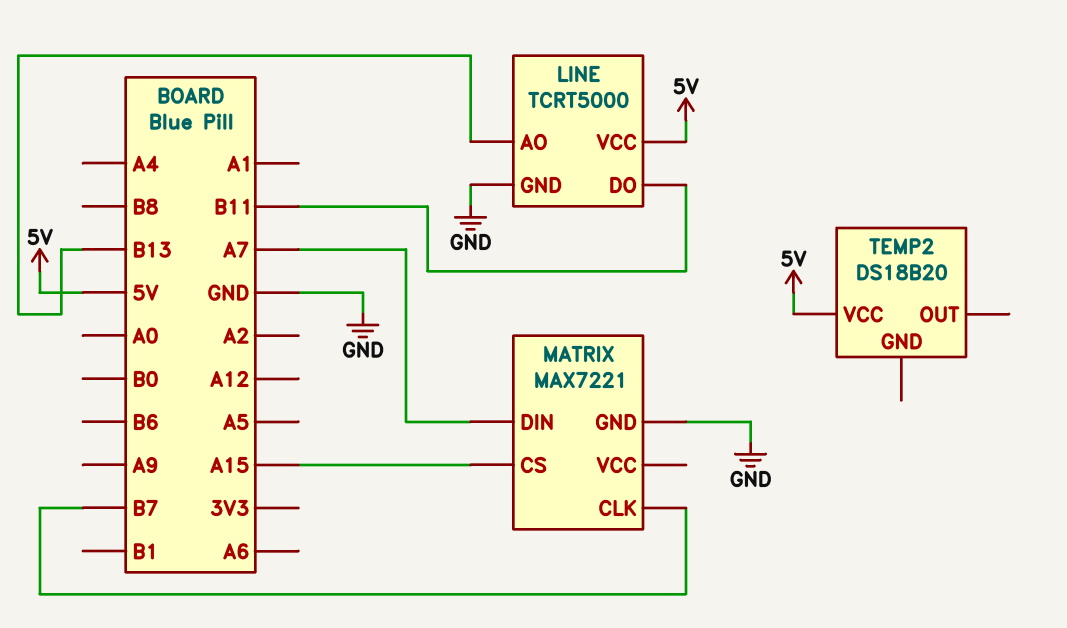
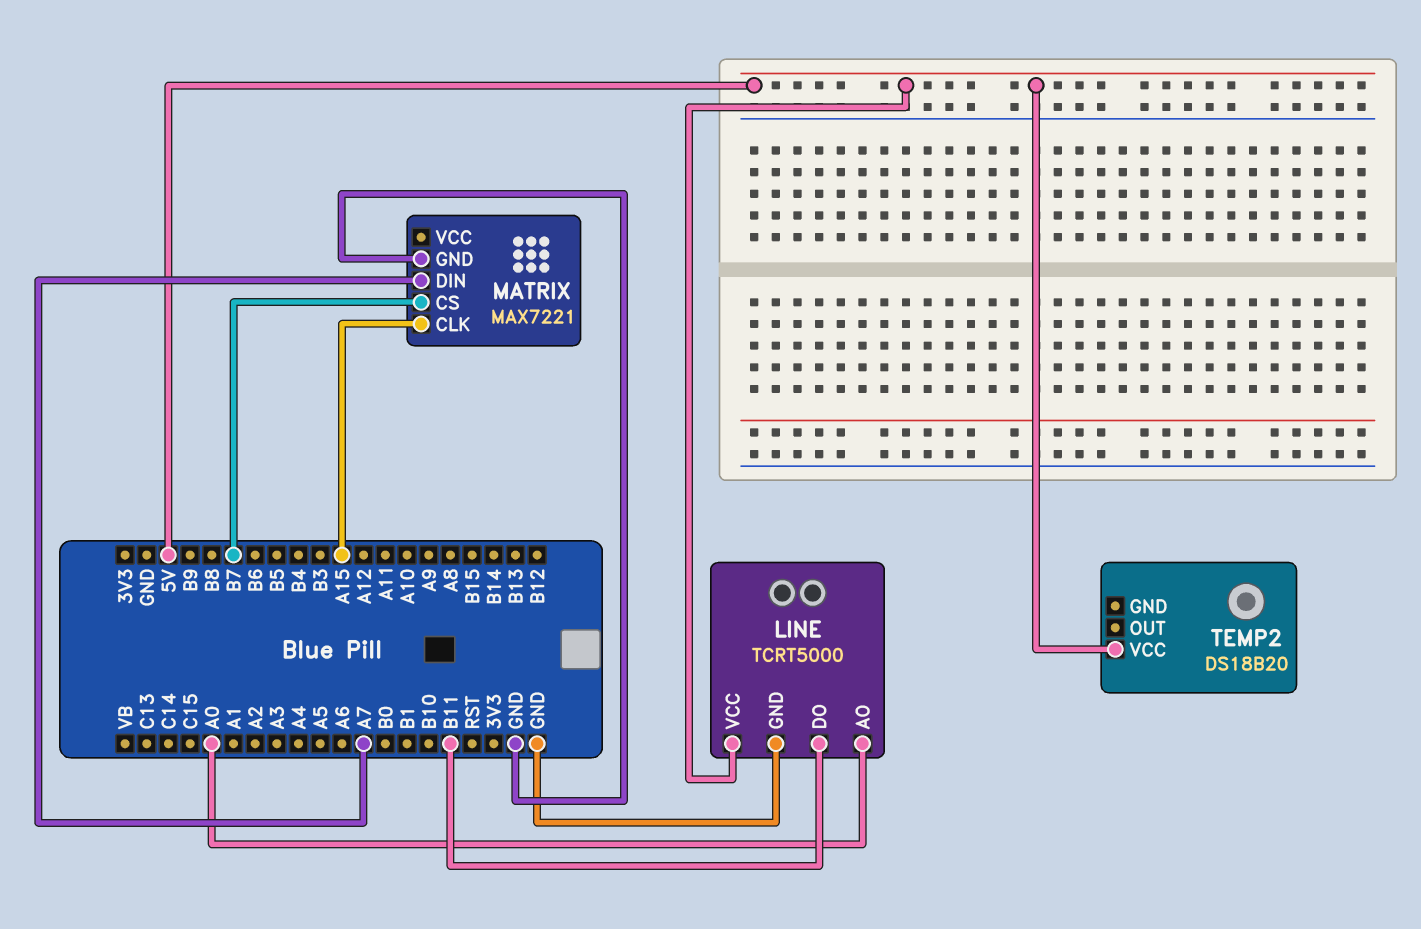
LINE pin AO: B13 -> A0
MATRIX pin CLK: B7 -> A15
MATRIX pin CS: A15 -> B7

